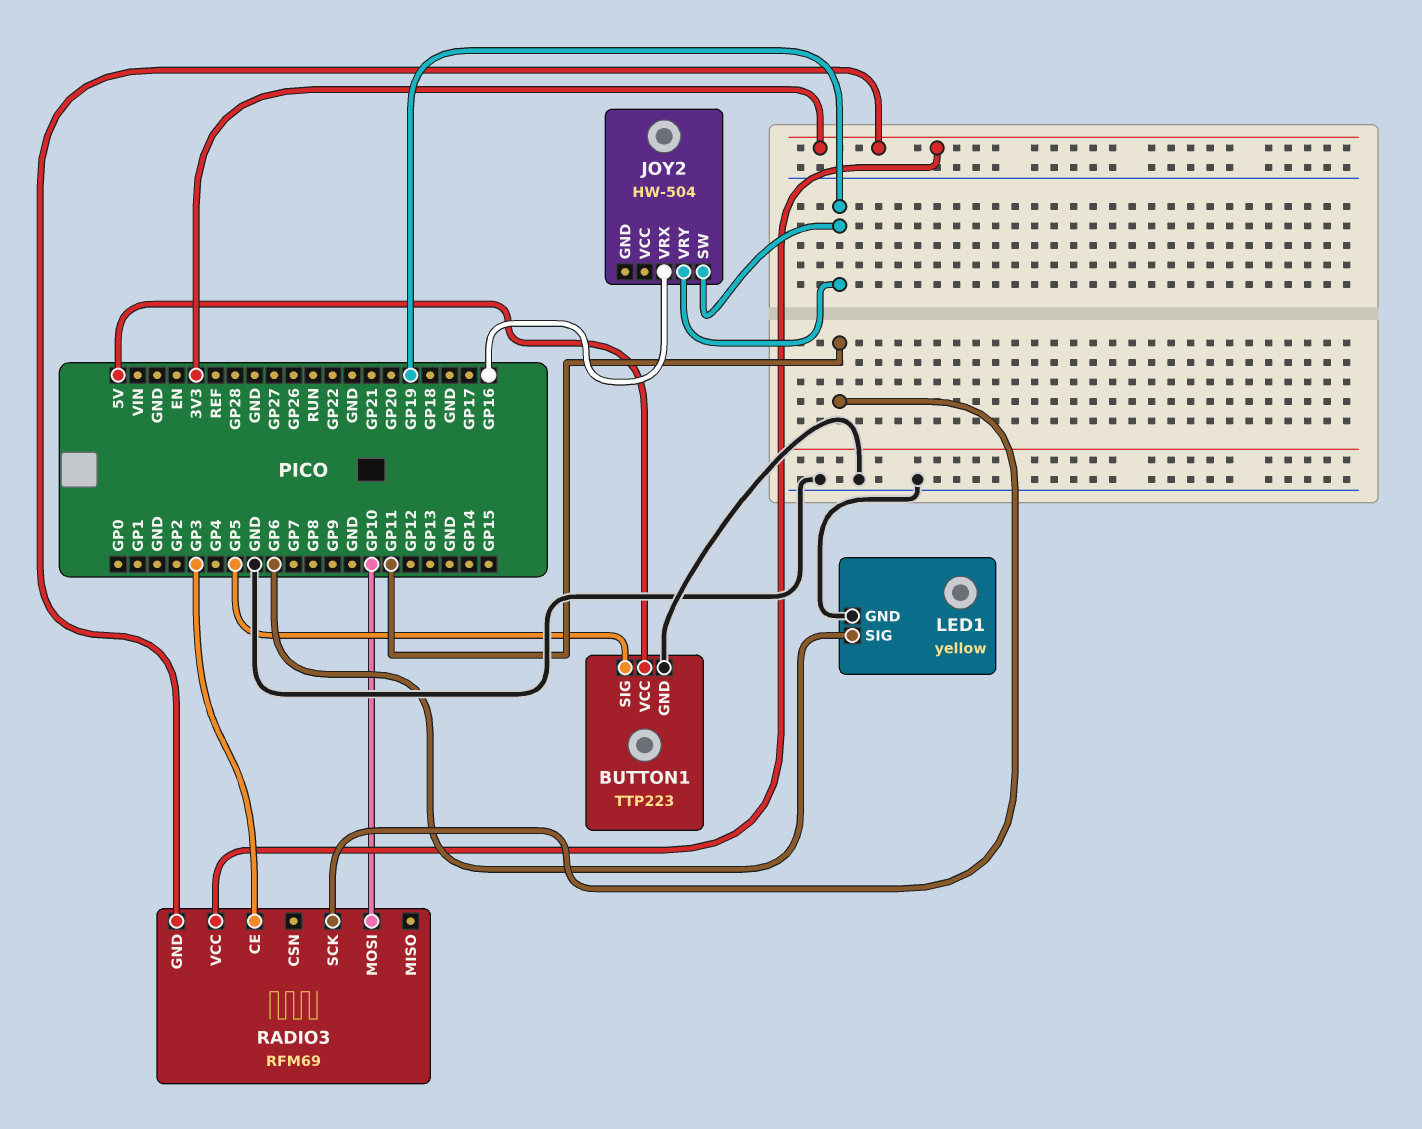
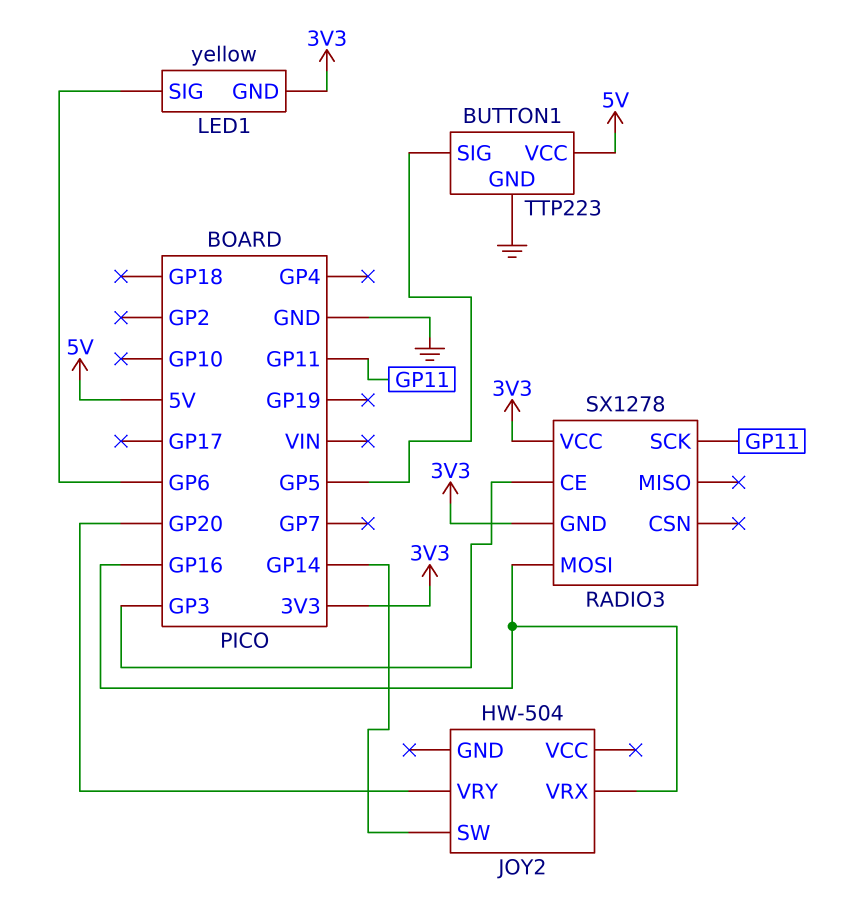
JOY2 pin SW: GP19 -> GP14
JOY2 pin VRY: GP19 -> GP20
LED1 pin GND: GND -> 3V3
RADIO3: RFM69 -> SX1278
RADIO3 pin MOSI: GP10 -> GP16

